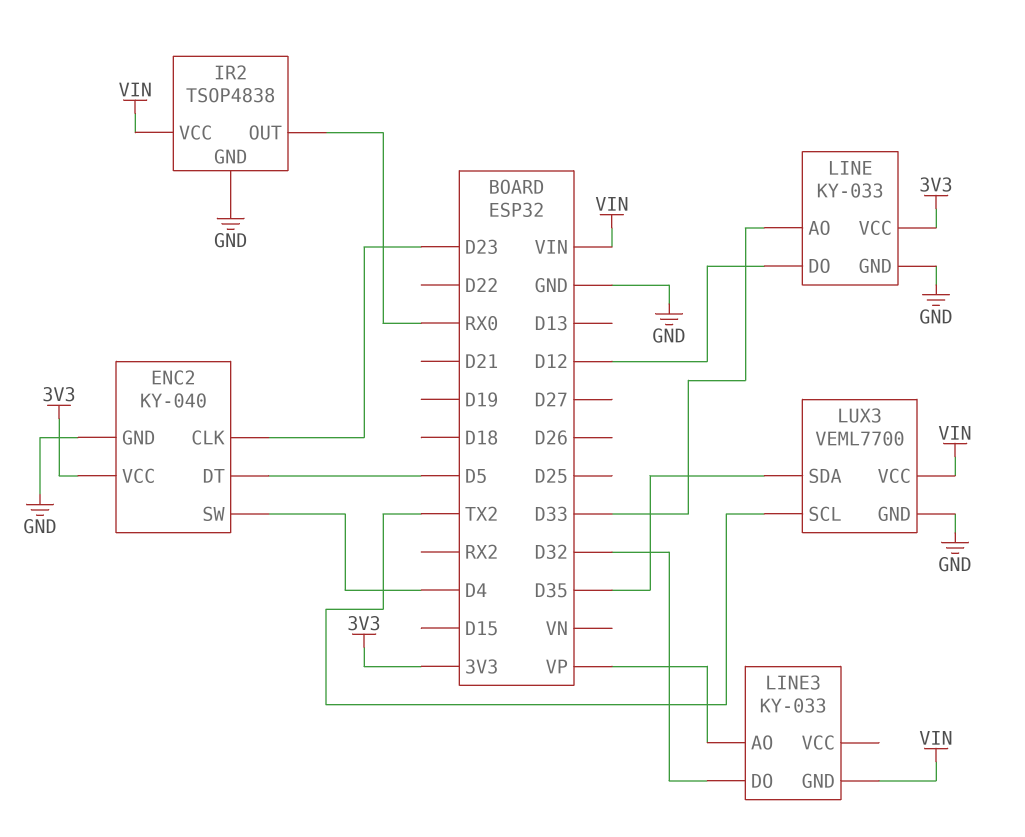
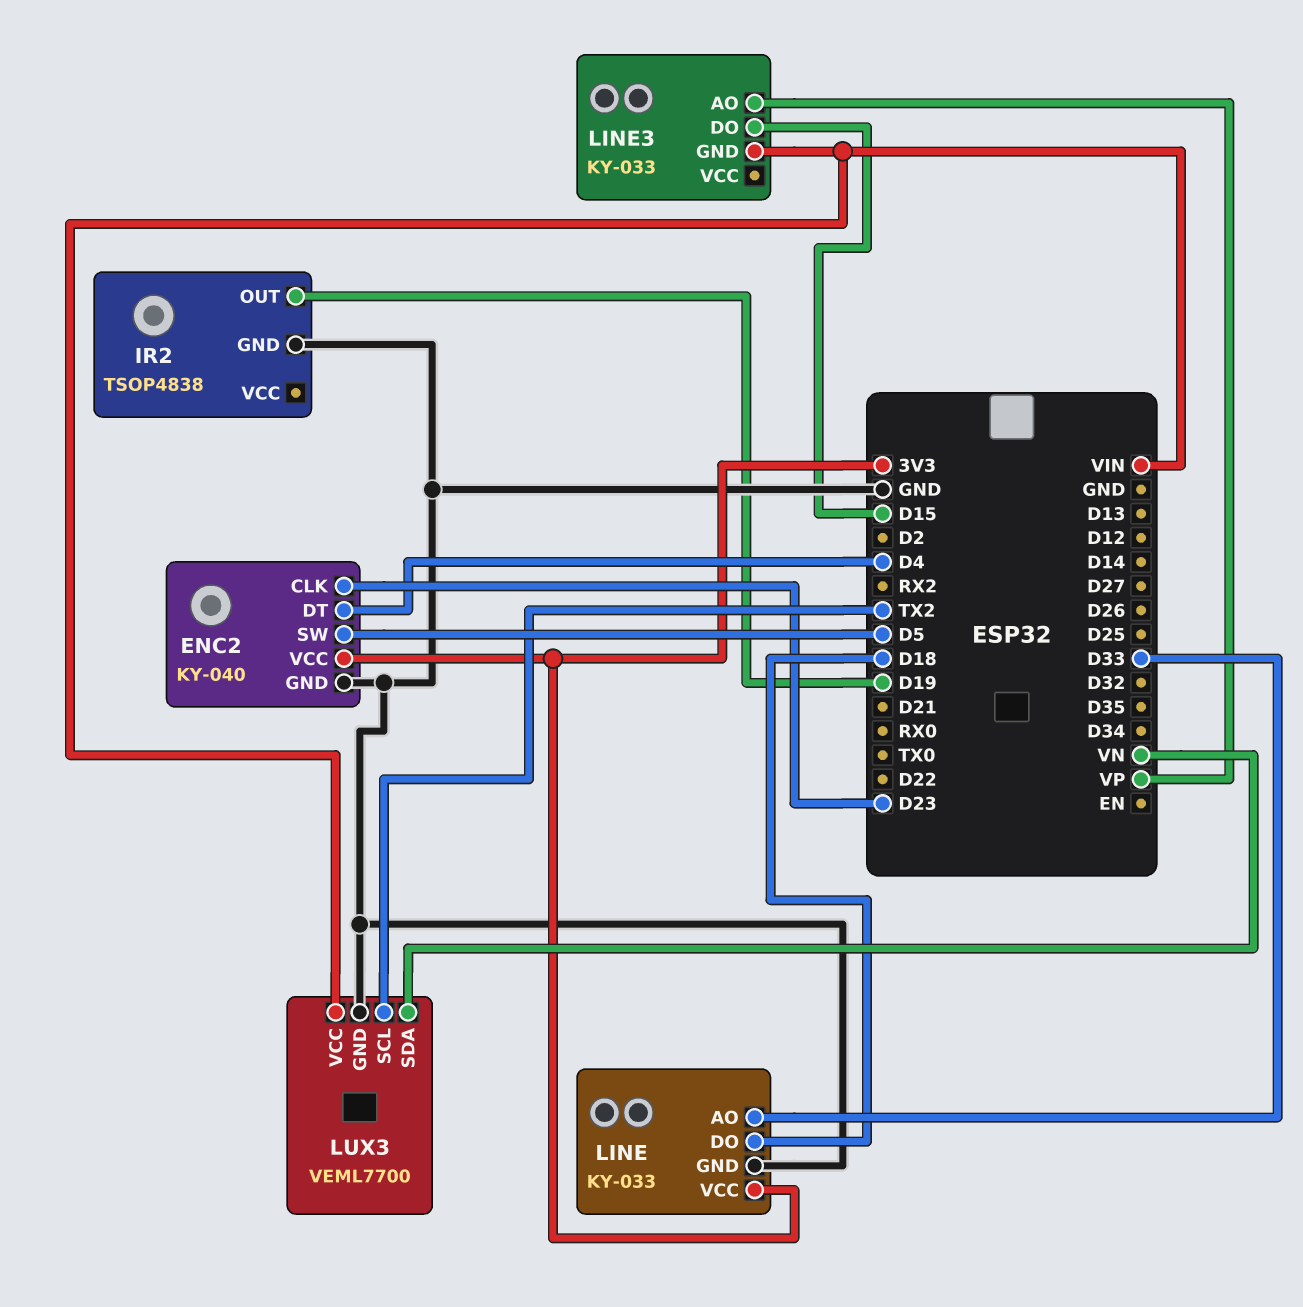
ENC2 pin DT: D5 -> D4
ENC2 pin SW: D4 -> D5
IR2 pin OUT: RX0 -> D19
IR2 pin VCC: VIN -> none
LINE pin DO: D12 -> D18
LINE3 pin DO: D32 -> D15
LUX3 pin SDA: D35 -> VN

